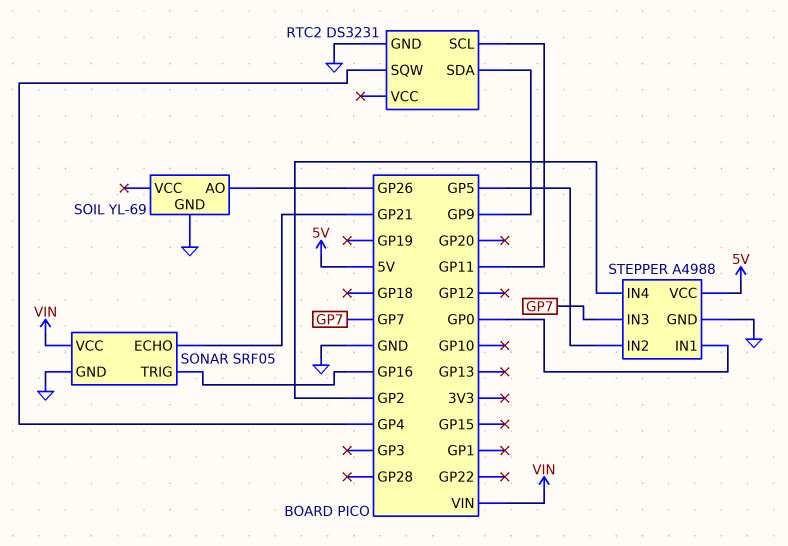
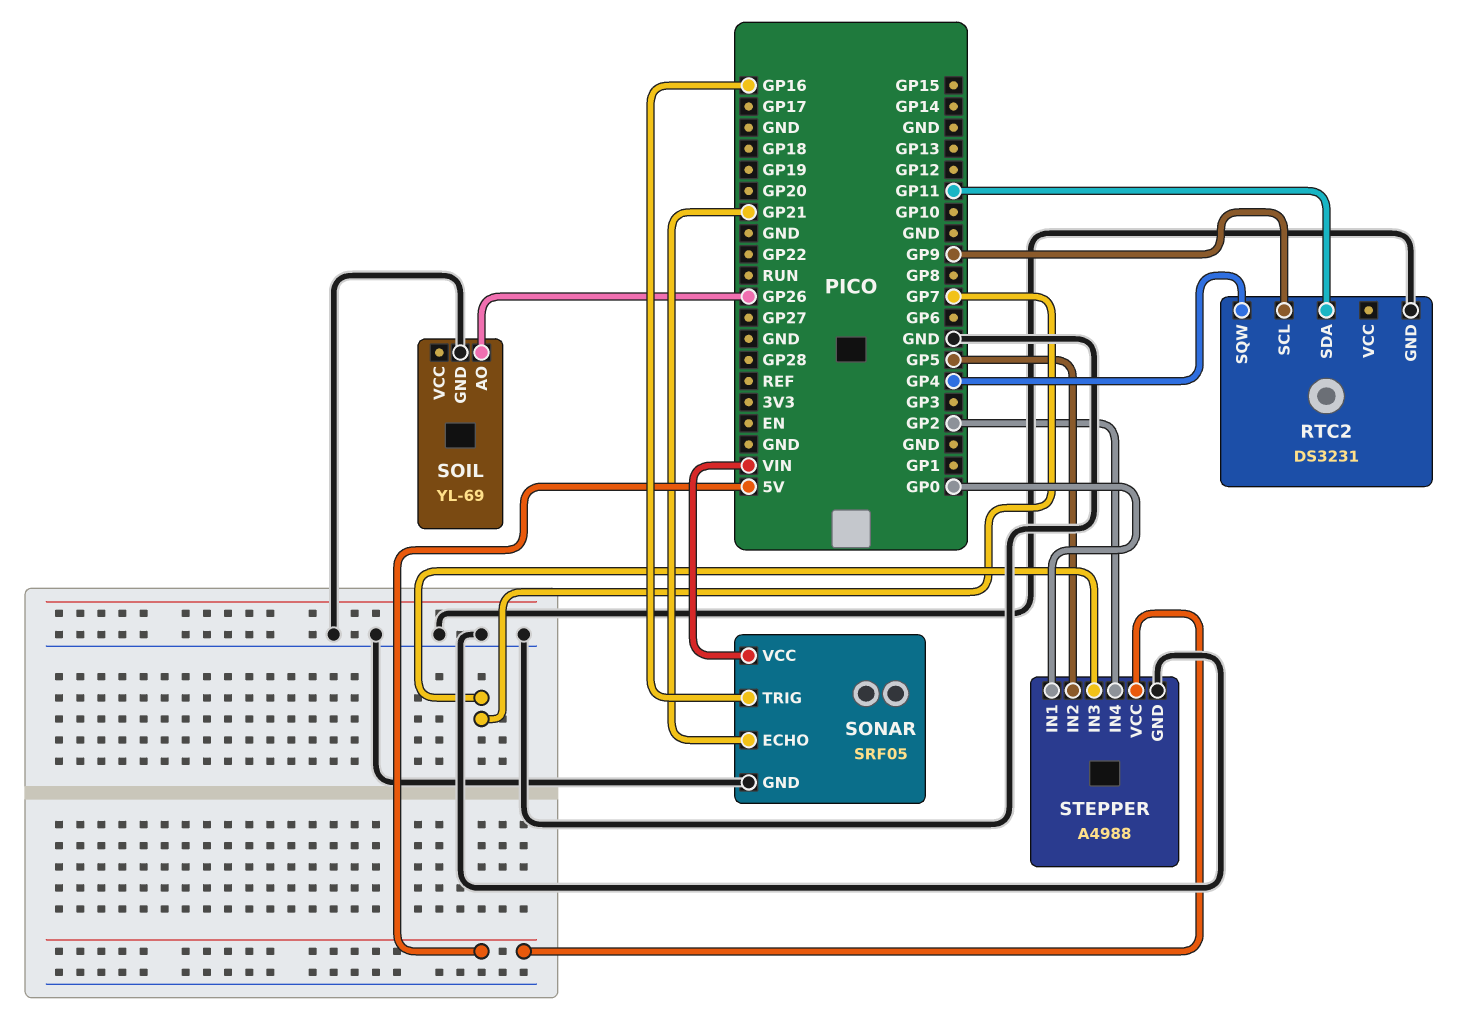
RTC2 pin SCL: GP11 -> GP9
RTC2 pin SDA: GP9 -> GP11

